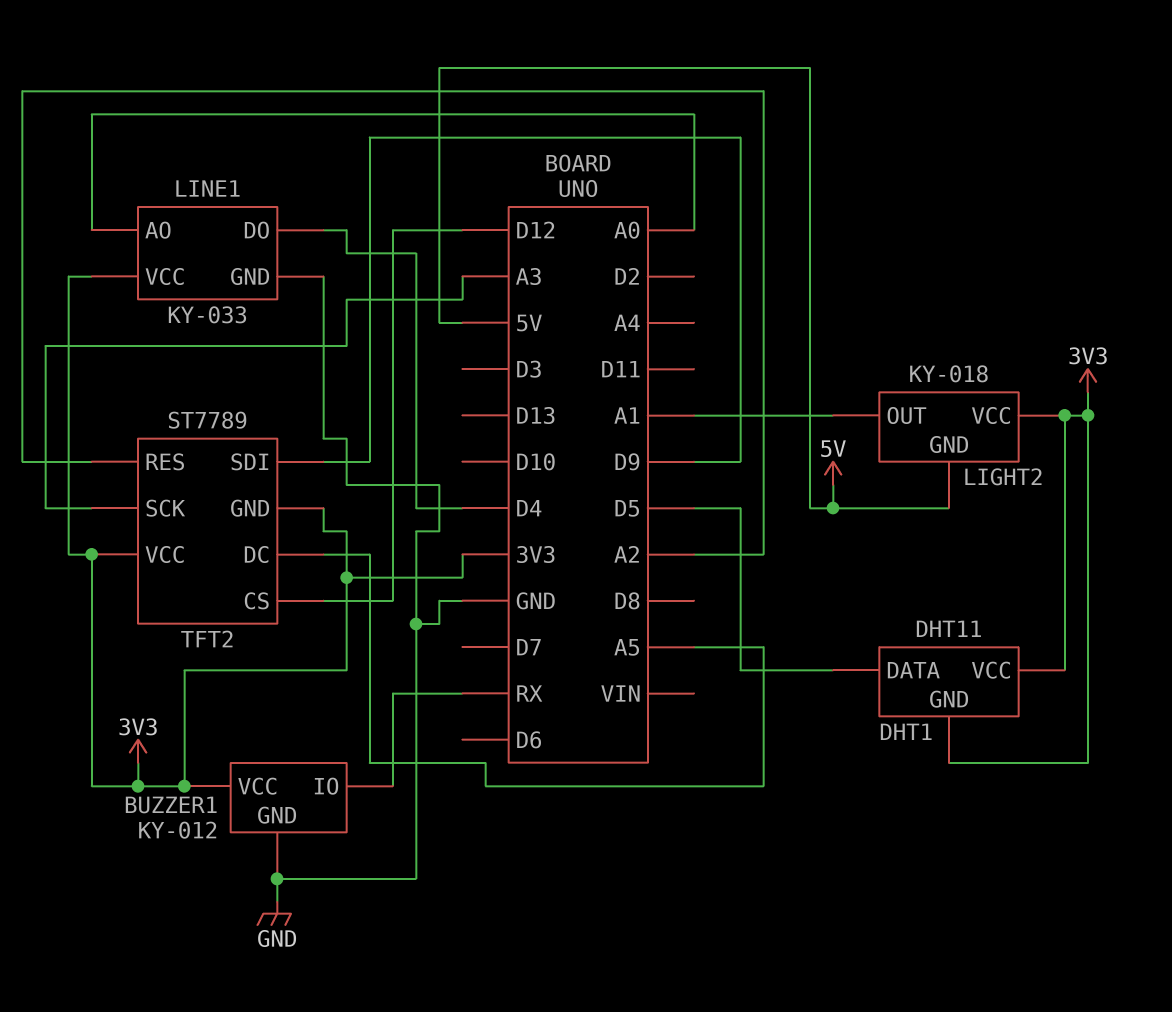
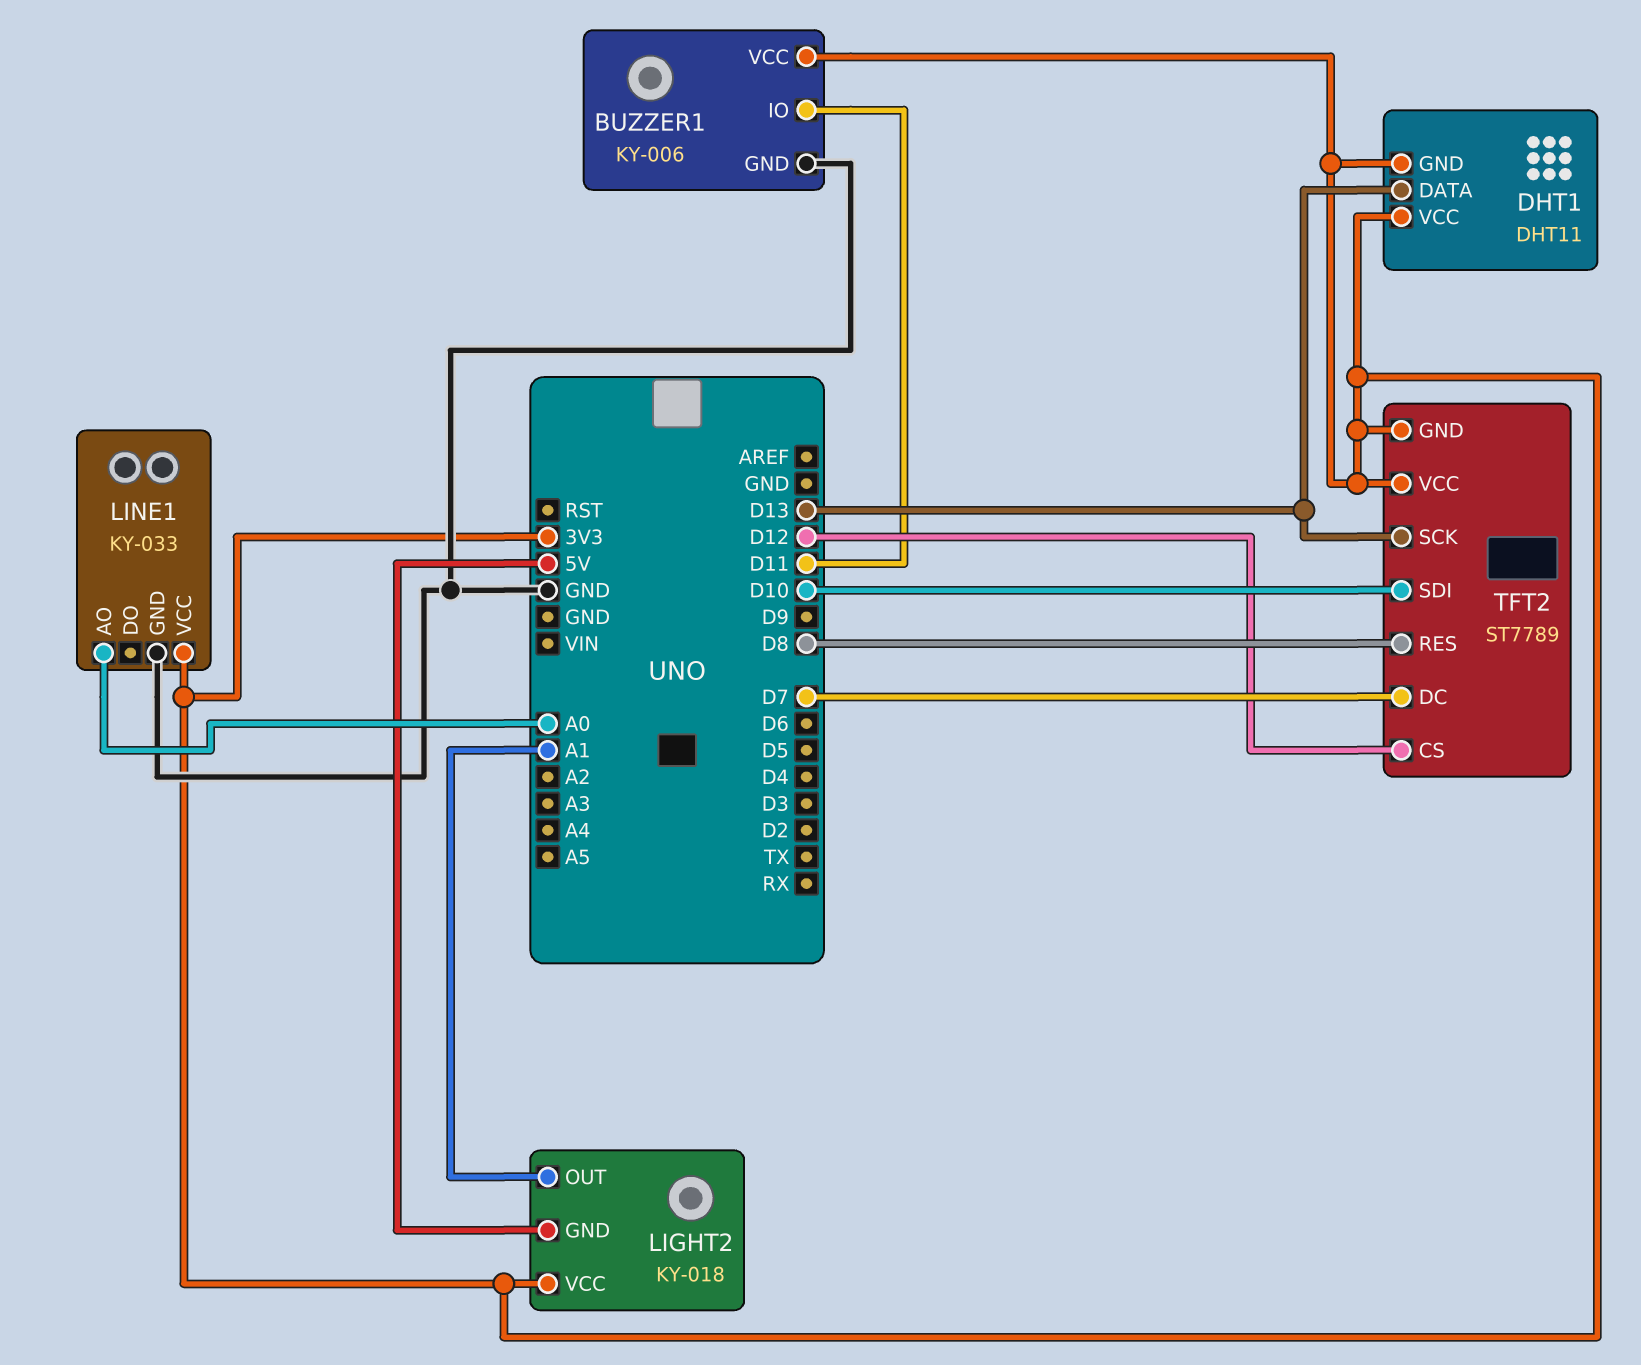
BUZZER1: KY-012 -> KY-006
BUZZER1 pin IO: RX -> D11
DHT1 pin DATA: D5 -> D13
LINE1 pin DO: D4 -> none
TFT2 pin DC: A5 -> D7
TFT2 pin RES: A2 -> D8
TFT2 pin SCK: A3 -> D13
TFT2 pin SDI: D9 -> D10

